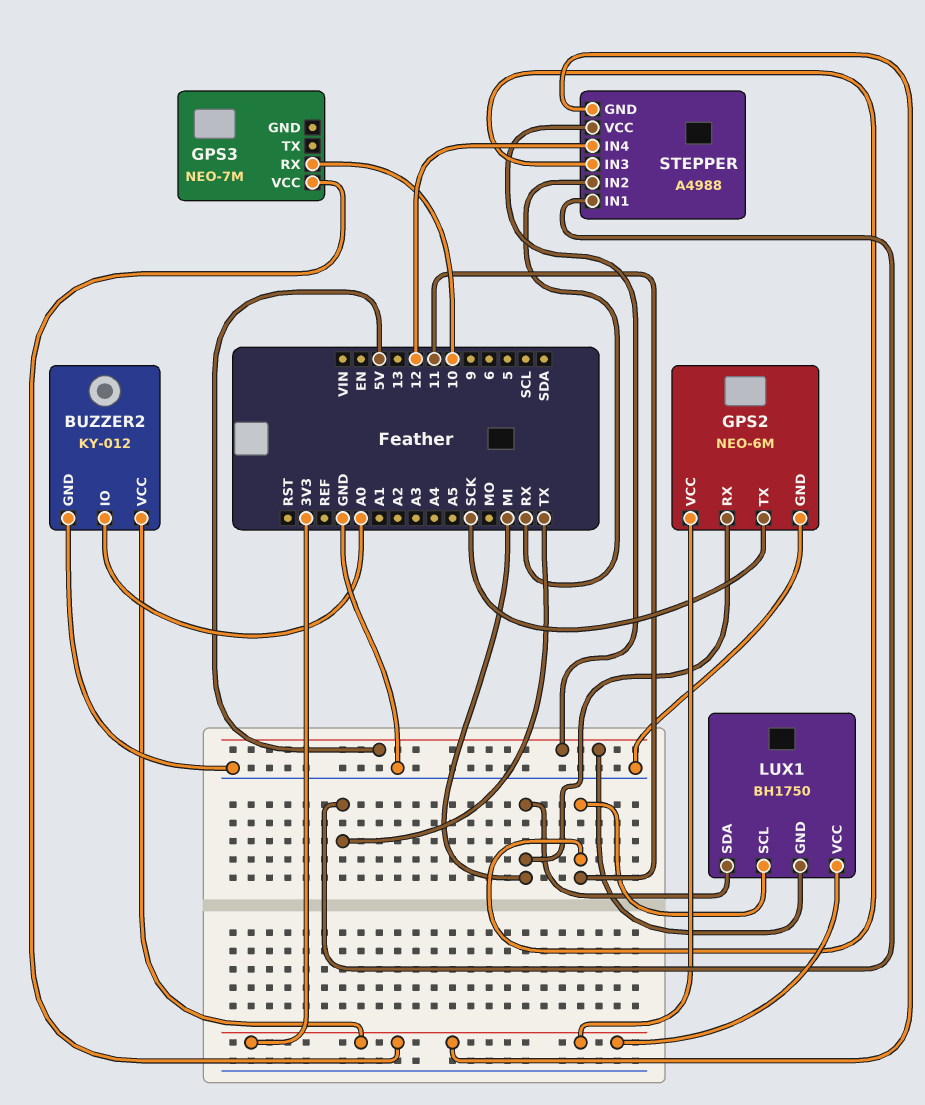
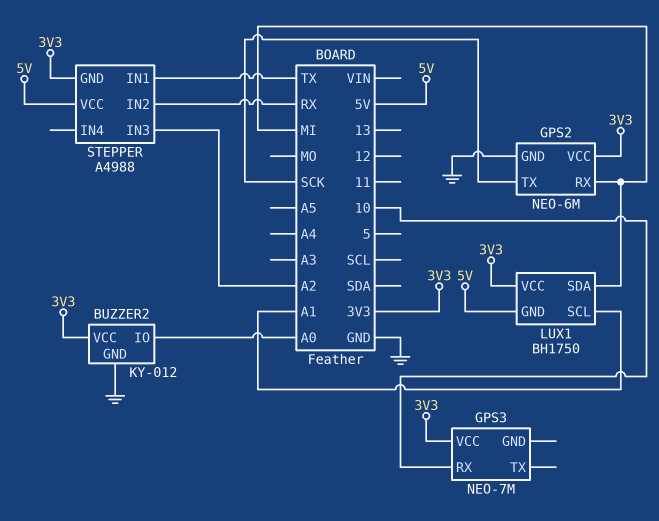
LUX1 pin SCL: 11 -> A1
STEPPER pin IN3: 11 -> A2
STEPPER pin IN4: 12 -> none

